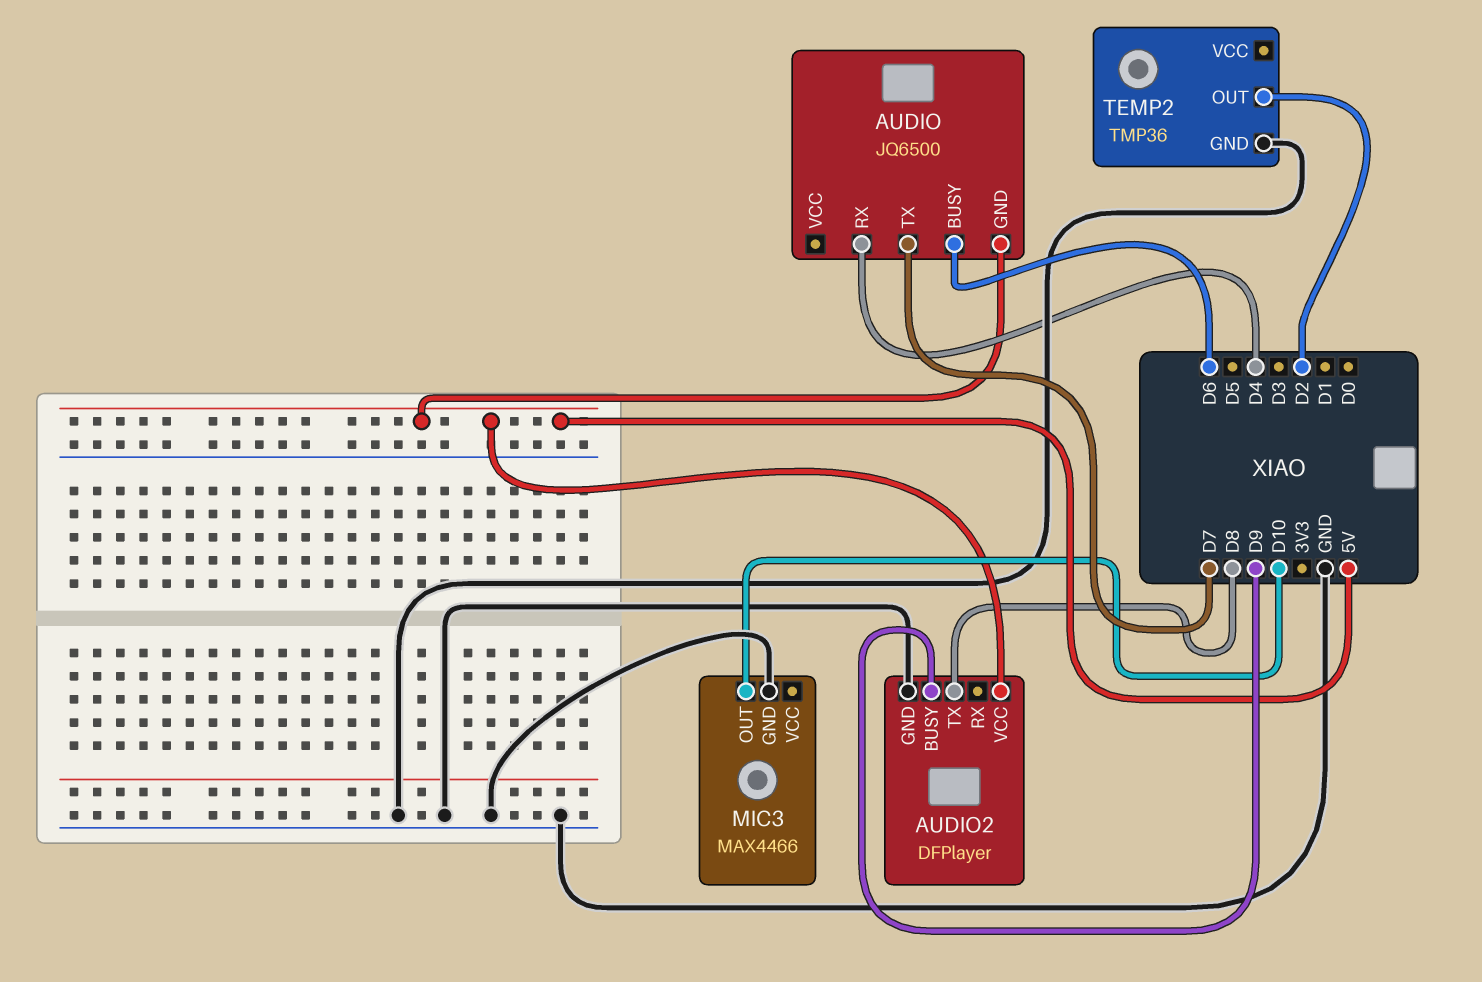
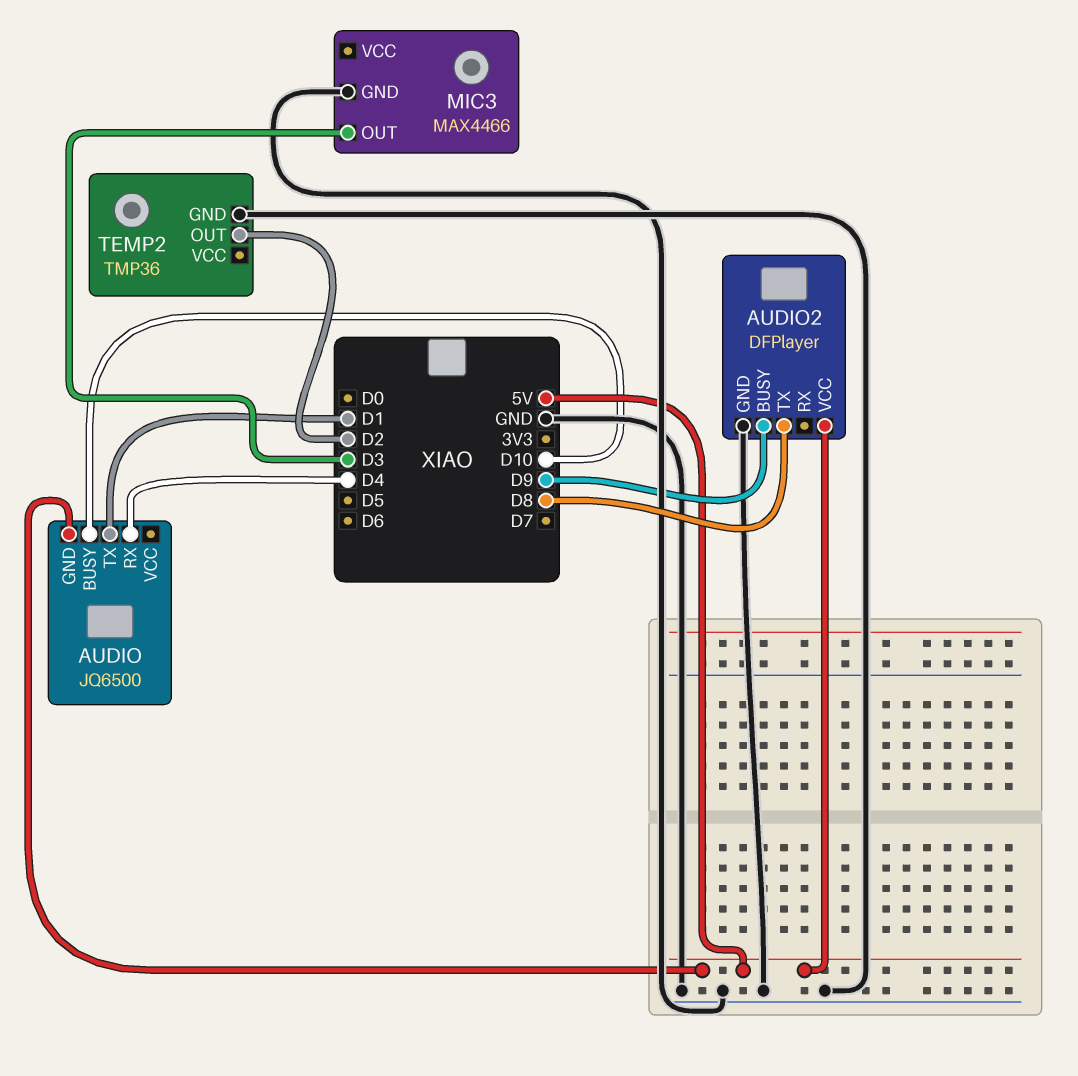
AUDIO pin BUSY: D6 -> D10
AUDIO pin TX: D7 -> D1
MIC3 pin OUT: D10 -> D3

